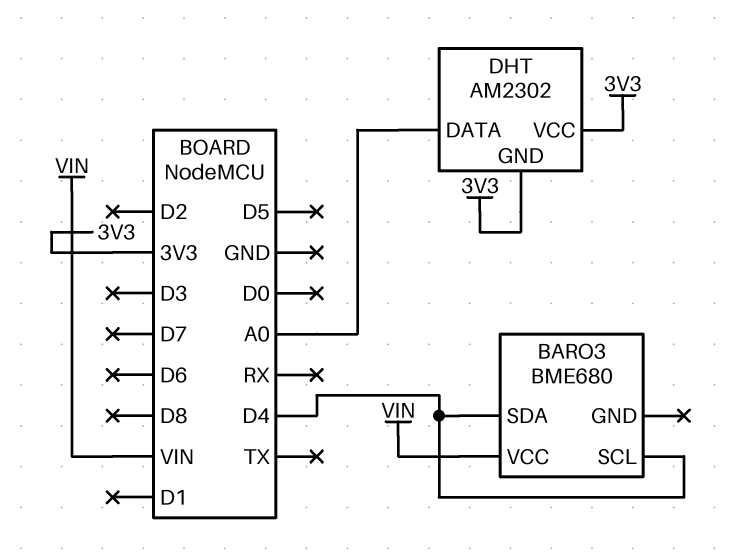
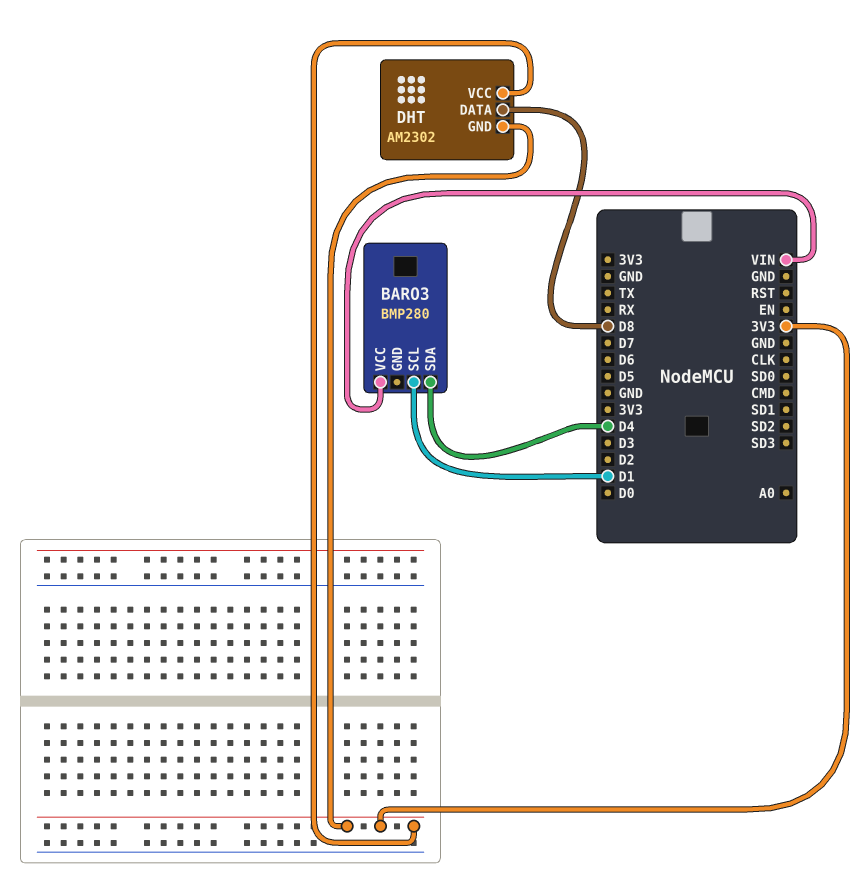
BARO3: BME680 -> BMP280
BARO3 pin SCL: D4 -> D1
DHT pin DATA: A0 -> D8

